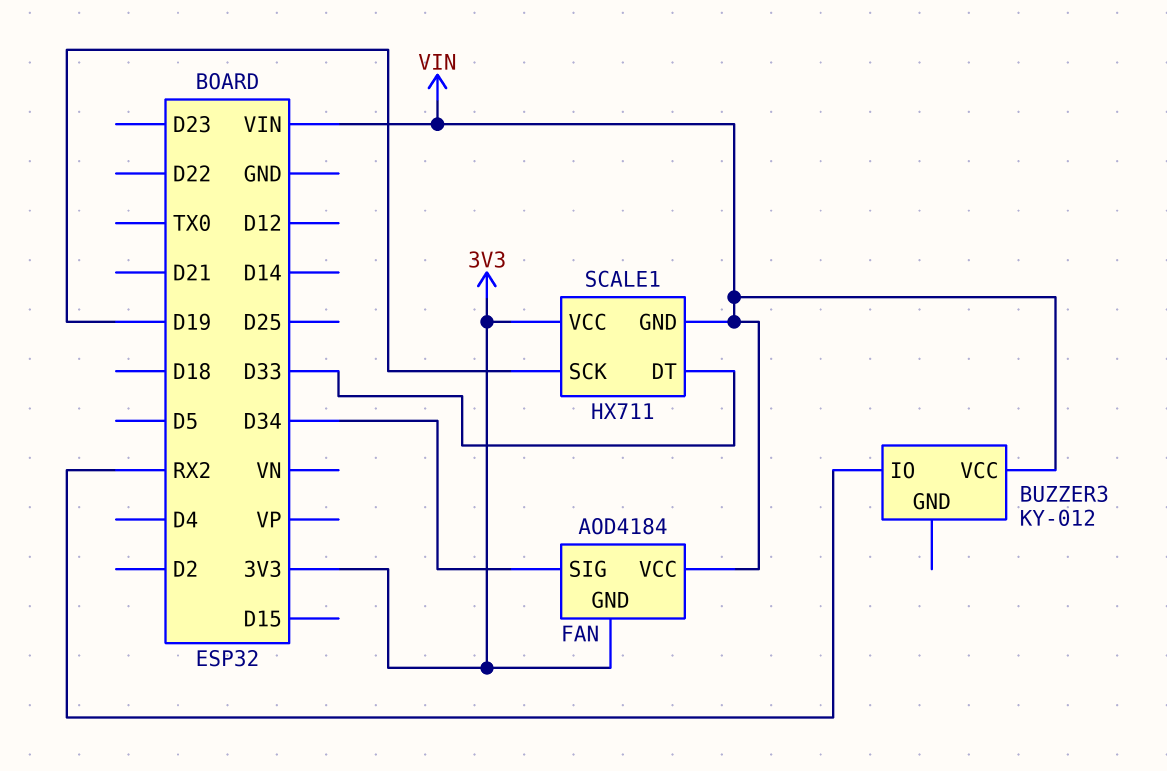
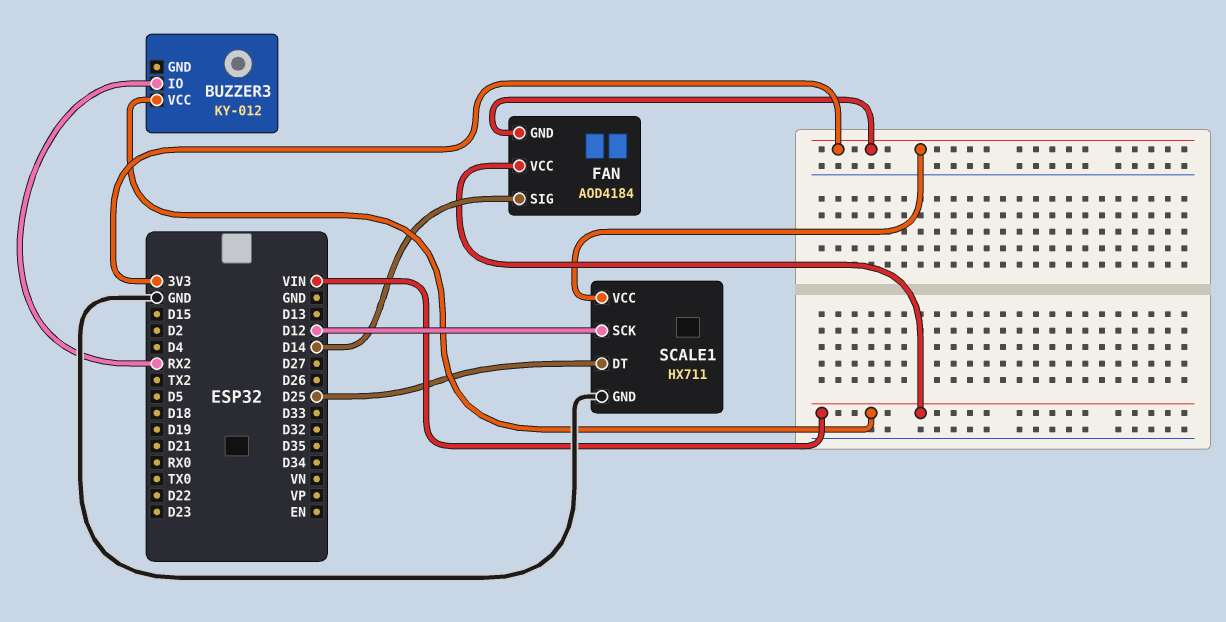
FAN pin SIG: D34 -> D14
SCALE1 pin DT: D33 -> D25
SCALE1 pin GND: VIN -> GND
SCALE1 pin SCK: D19 -> D12

